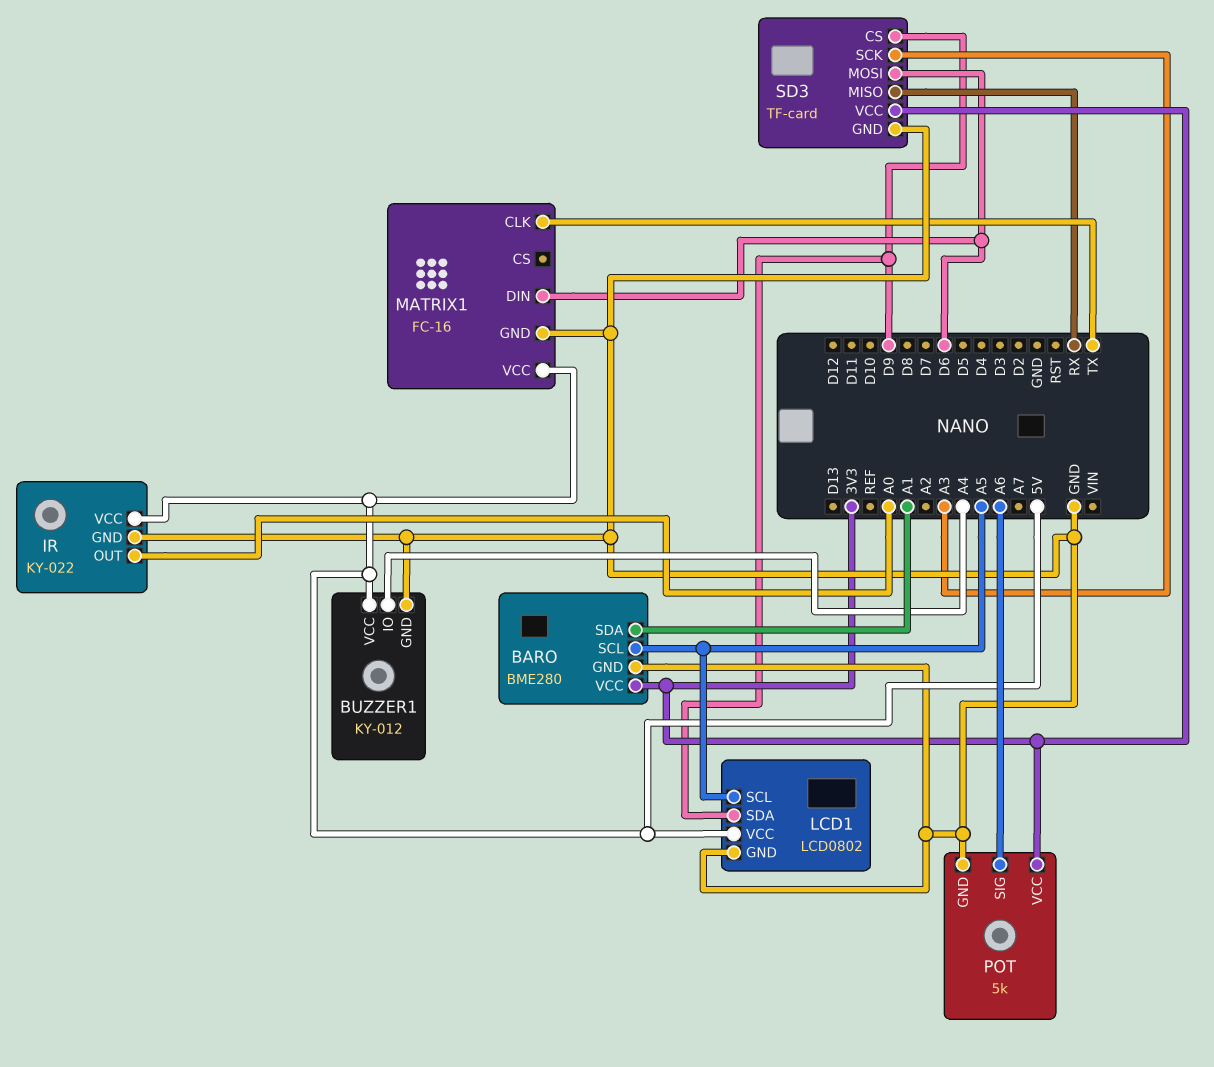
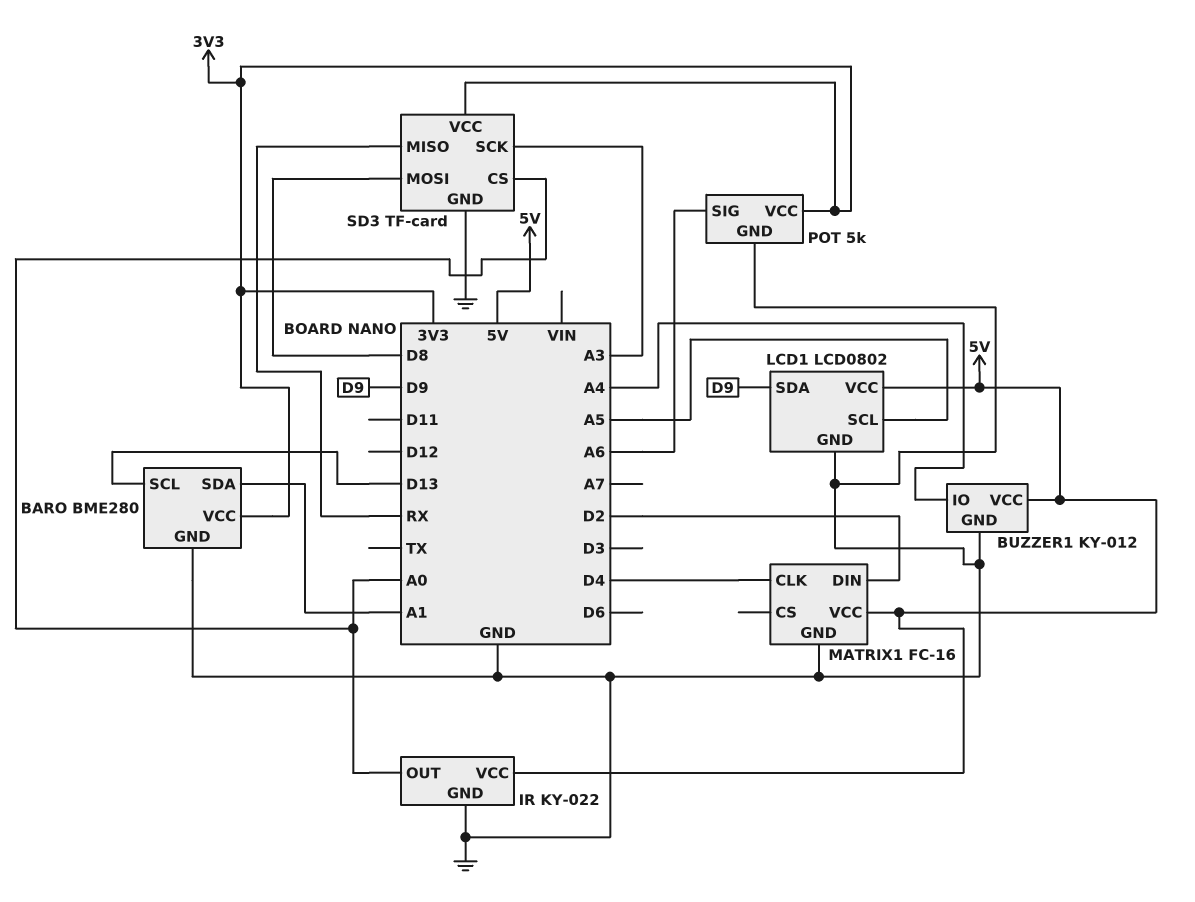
BARO pin SCL: A5 -> D13
MATRIX1 pin CLK: TX -> D4
MATRIX1 pin DIN: D6 -> D2
SD3 pin CS: D9 -> A0
SD3 pin MOSI: D6 -> D8

